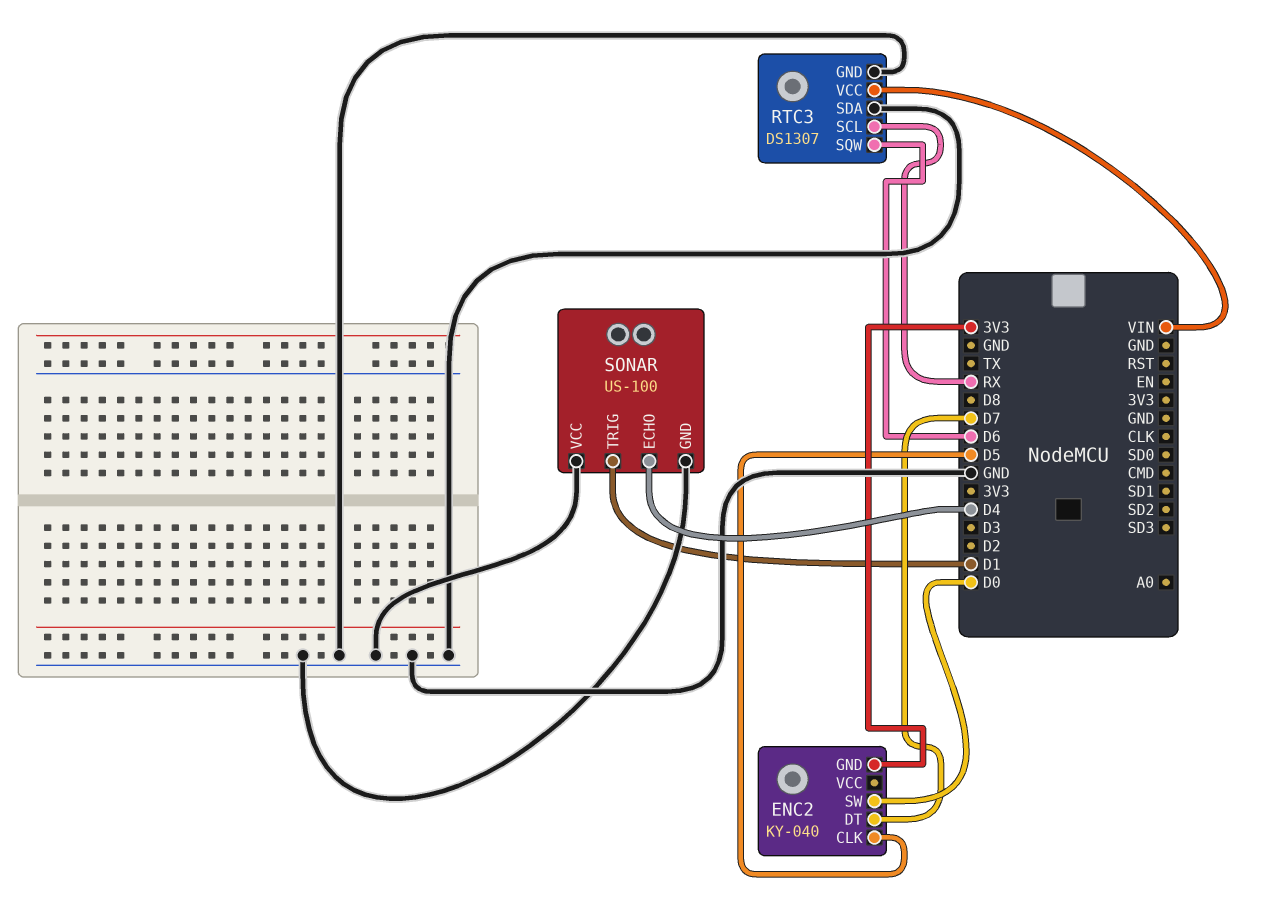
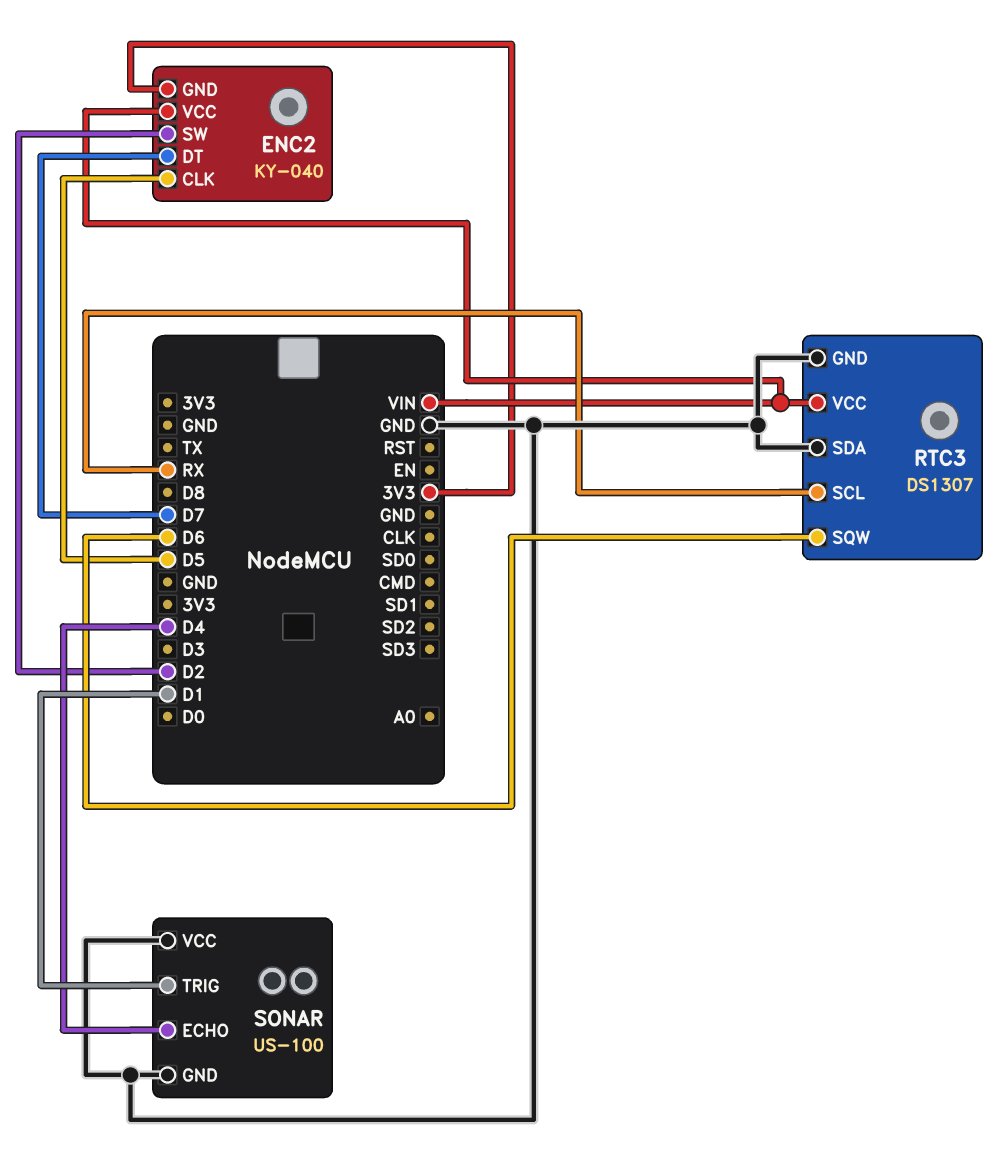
ENC2 pin SW: D0 -> D2
ENC2 pin VCC: none -> VIN

